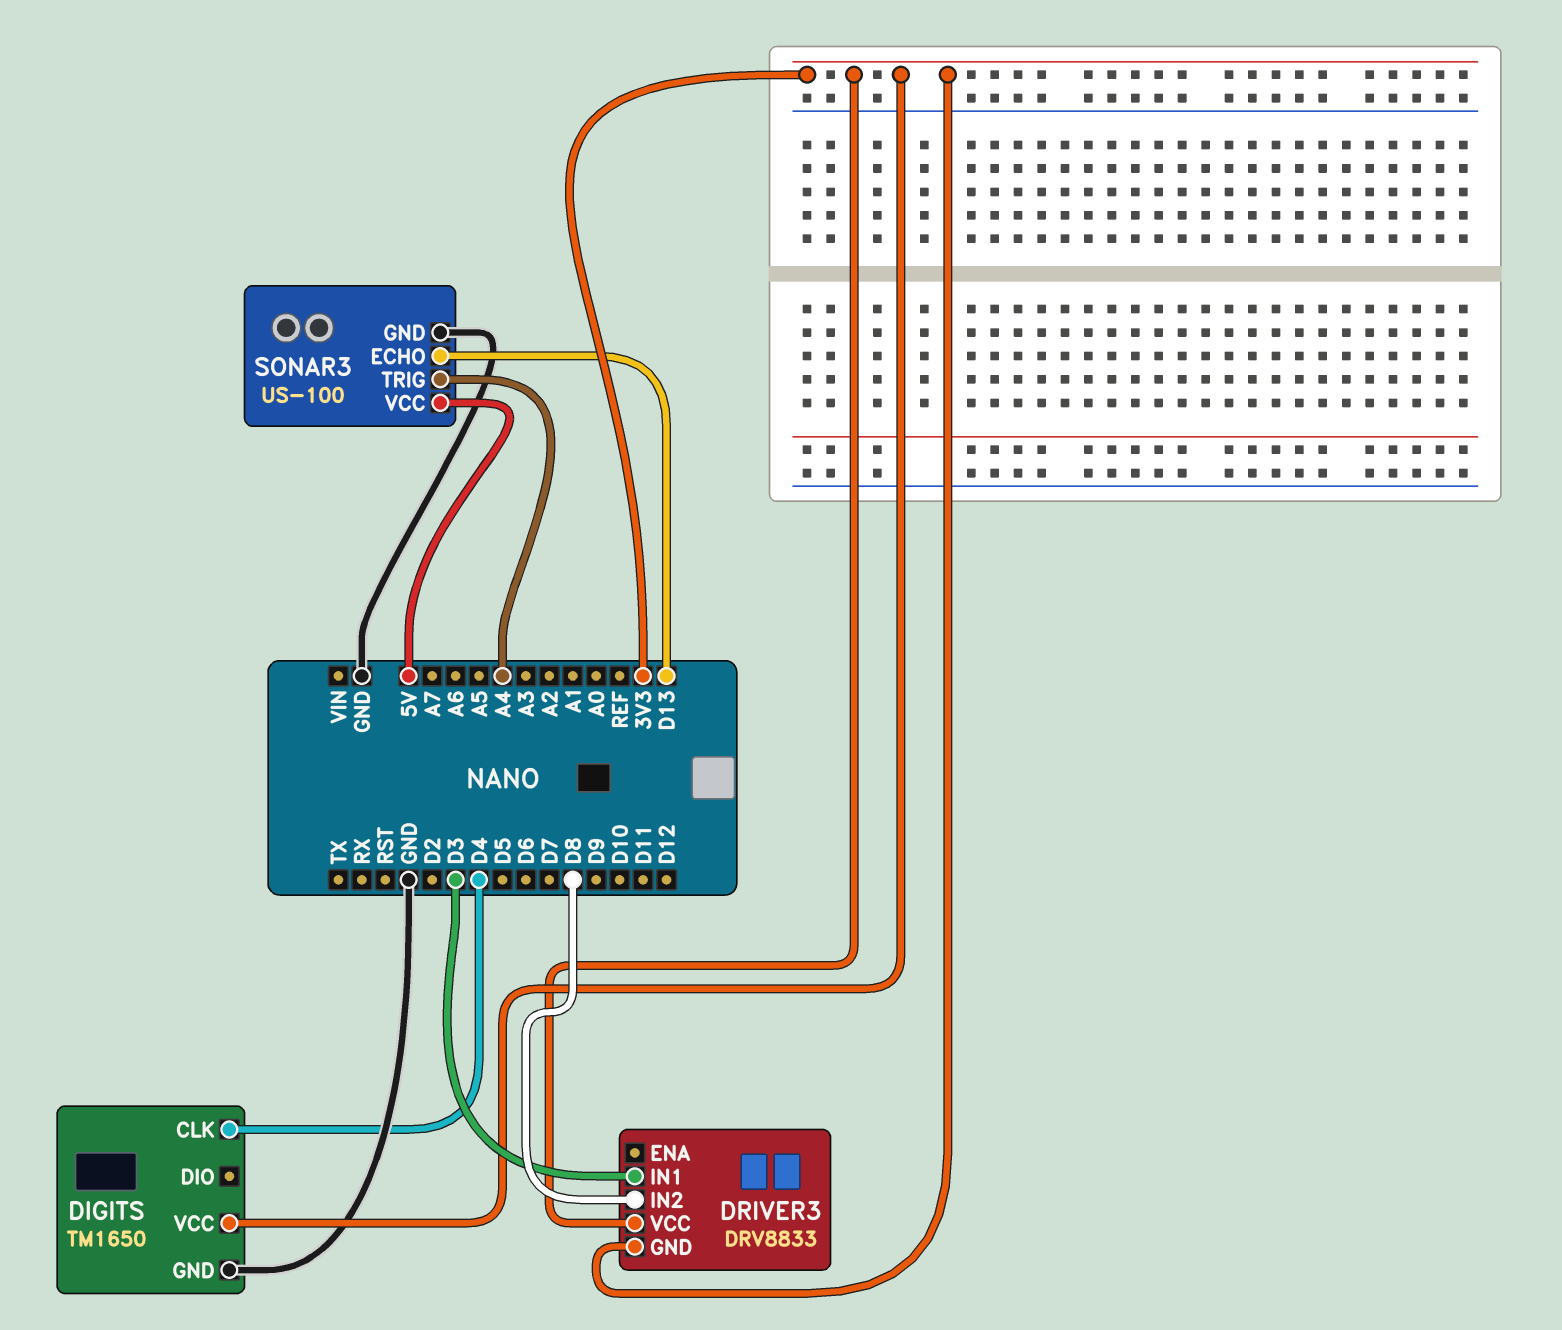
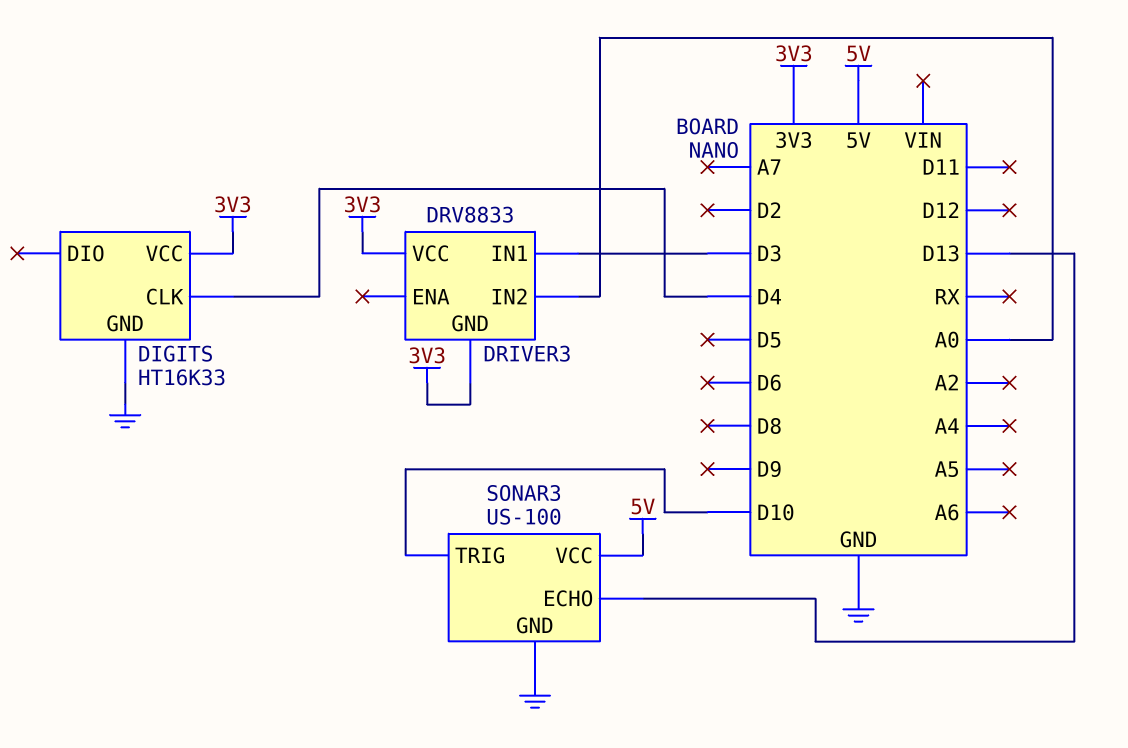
DIGITS: TM1650 -> HT16K33
DRIVER3 pin IN2: D8 -> A0
SONAR3 pin TRIG: A4 -> D10

